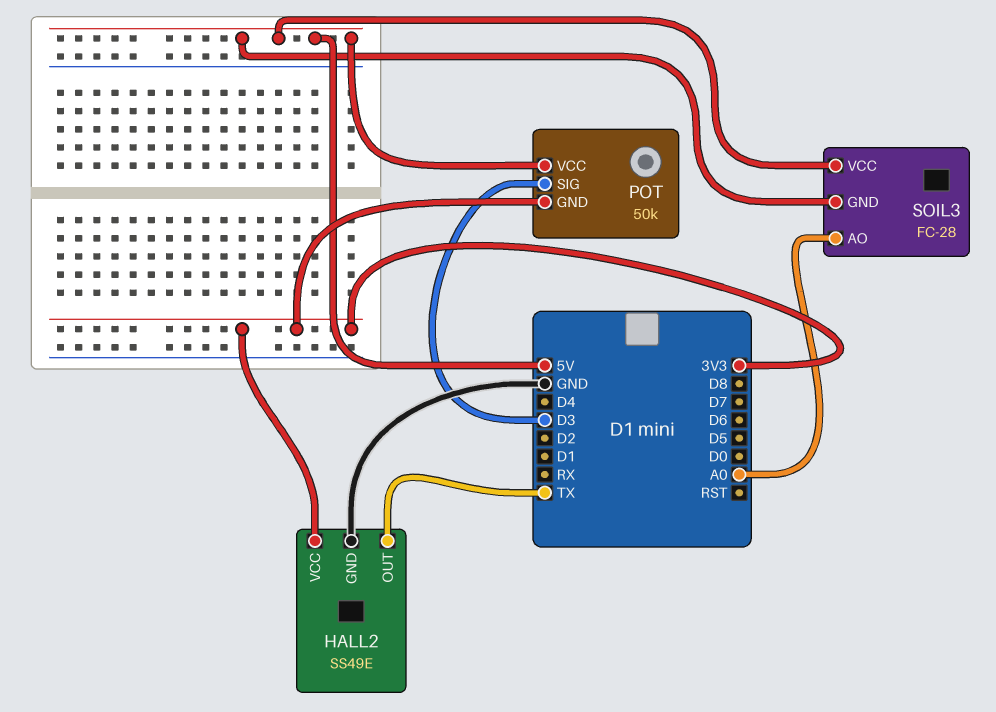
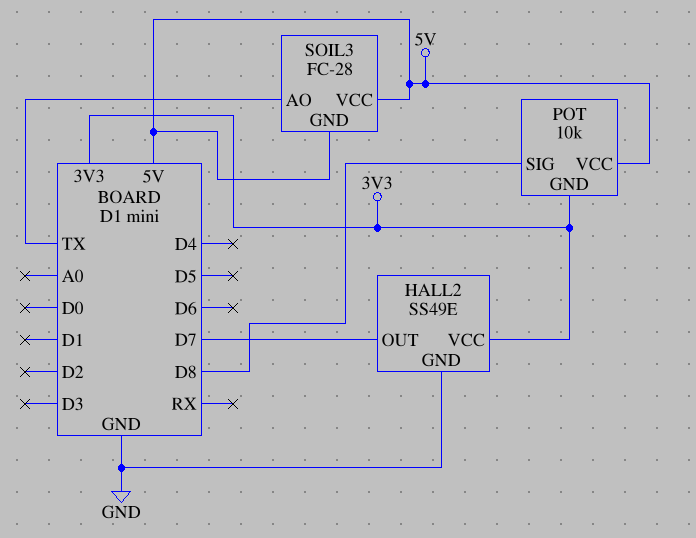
HALL2 pin OUT: TX -> D7
POT: 50k -> 10k
POT pin SIG: D3 -> D8
SOIL3 pin AO: A0 -> TX

